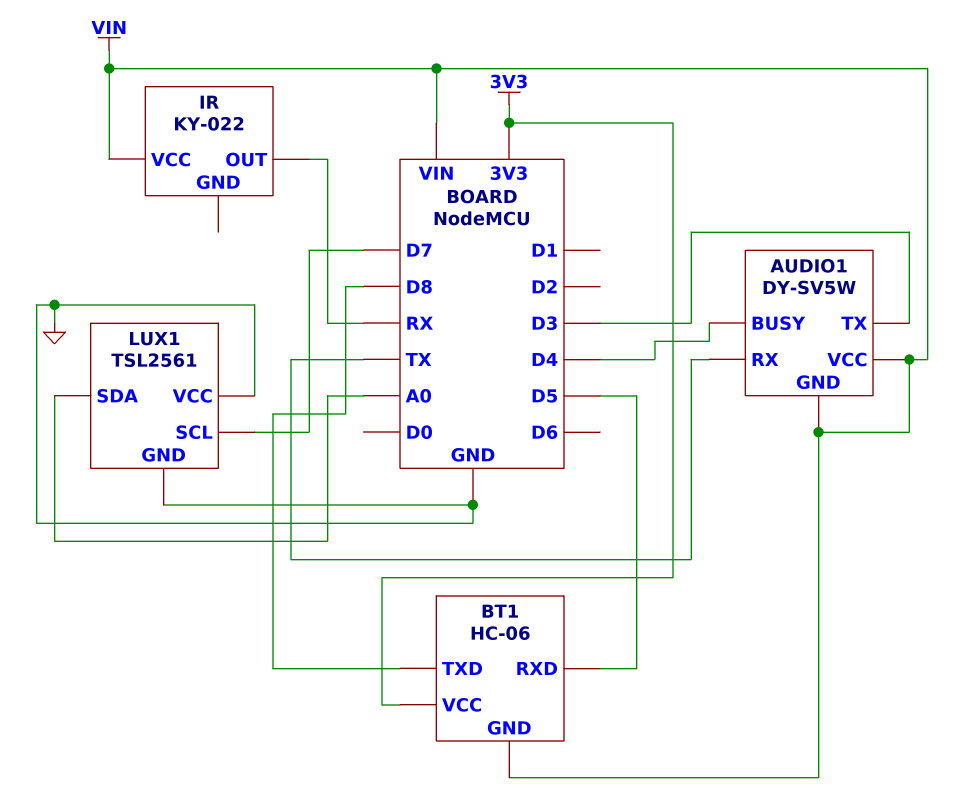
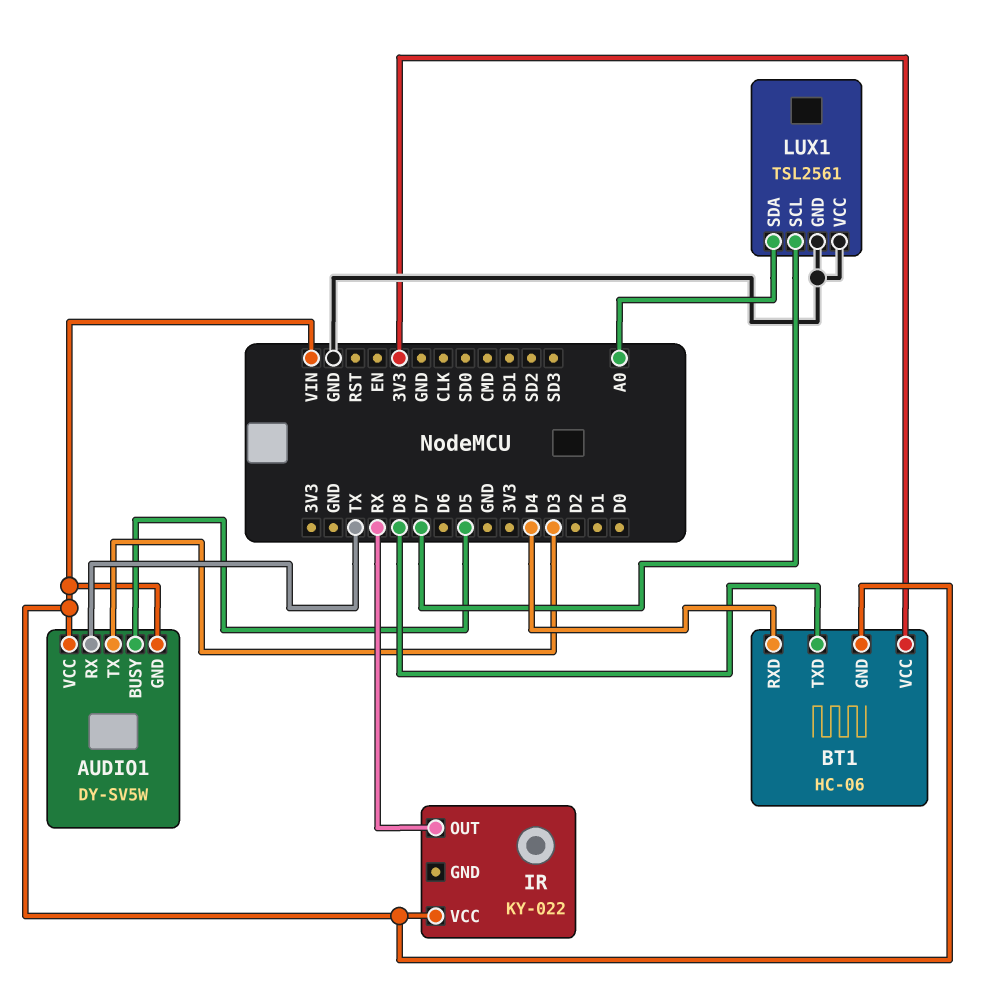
AUDIO1 pin BUSY: D4 -> D5
BT1 pin RXD: D5 -> D4

